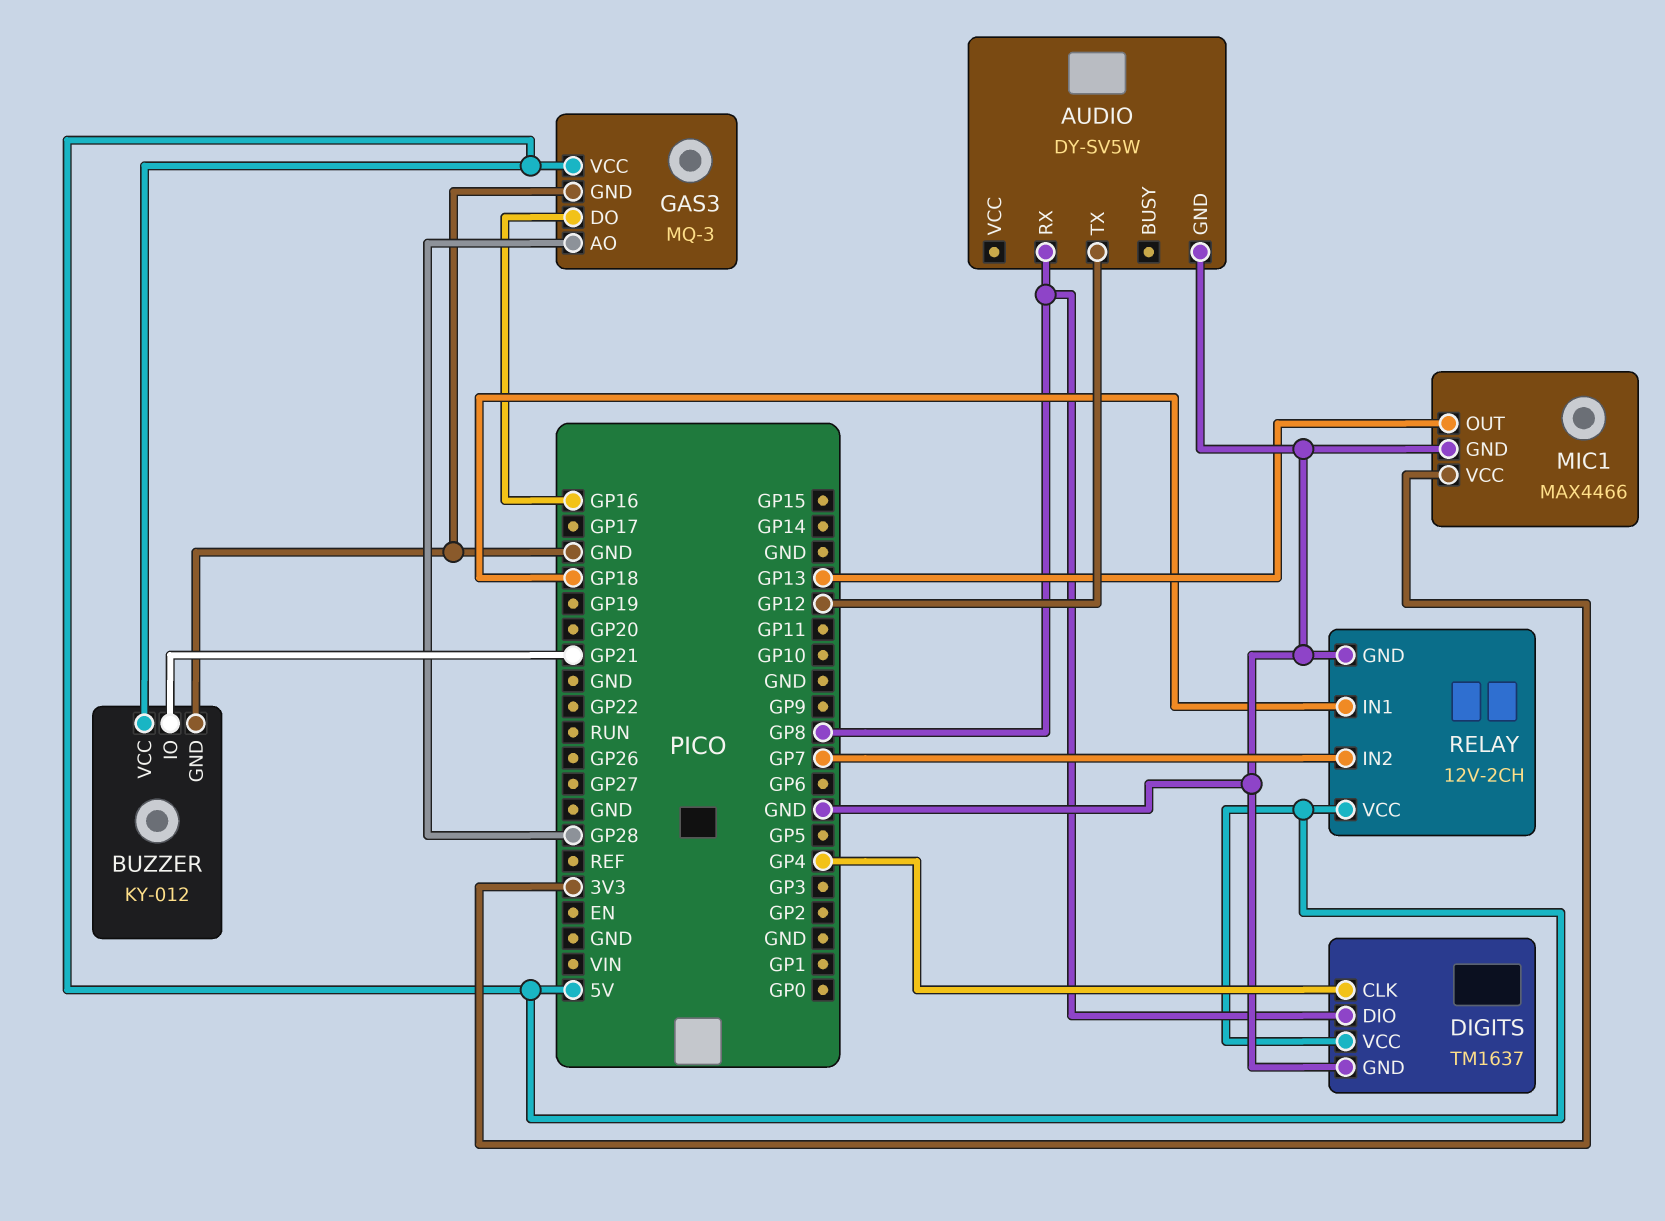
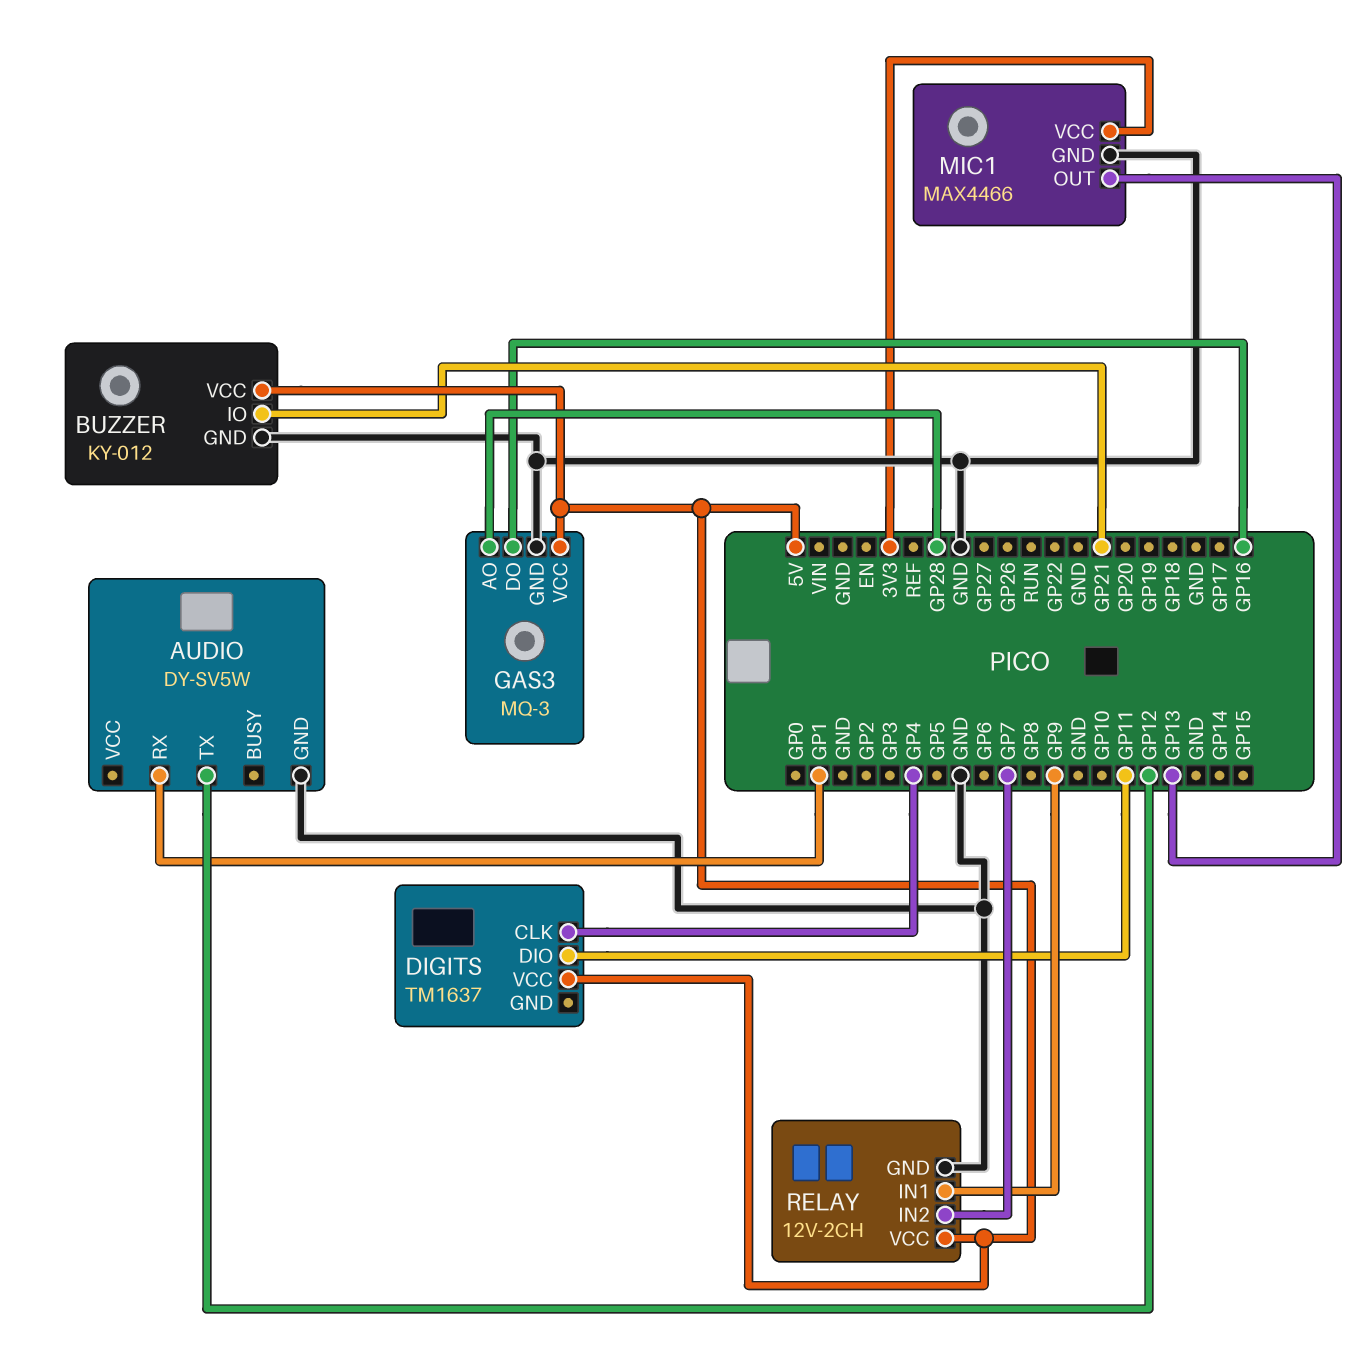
AUDIO pin RX: GP8 -> GP1
DIGITS pin DIO: GP8 -> GP11
DIGITS pin GND: GND -> none
RELAY pin IN1: GP18 -> GP9

